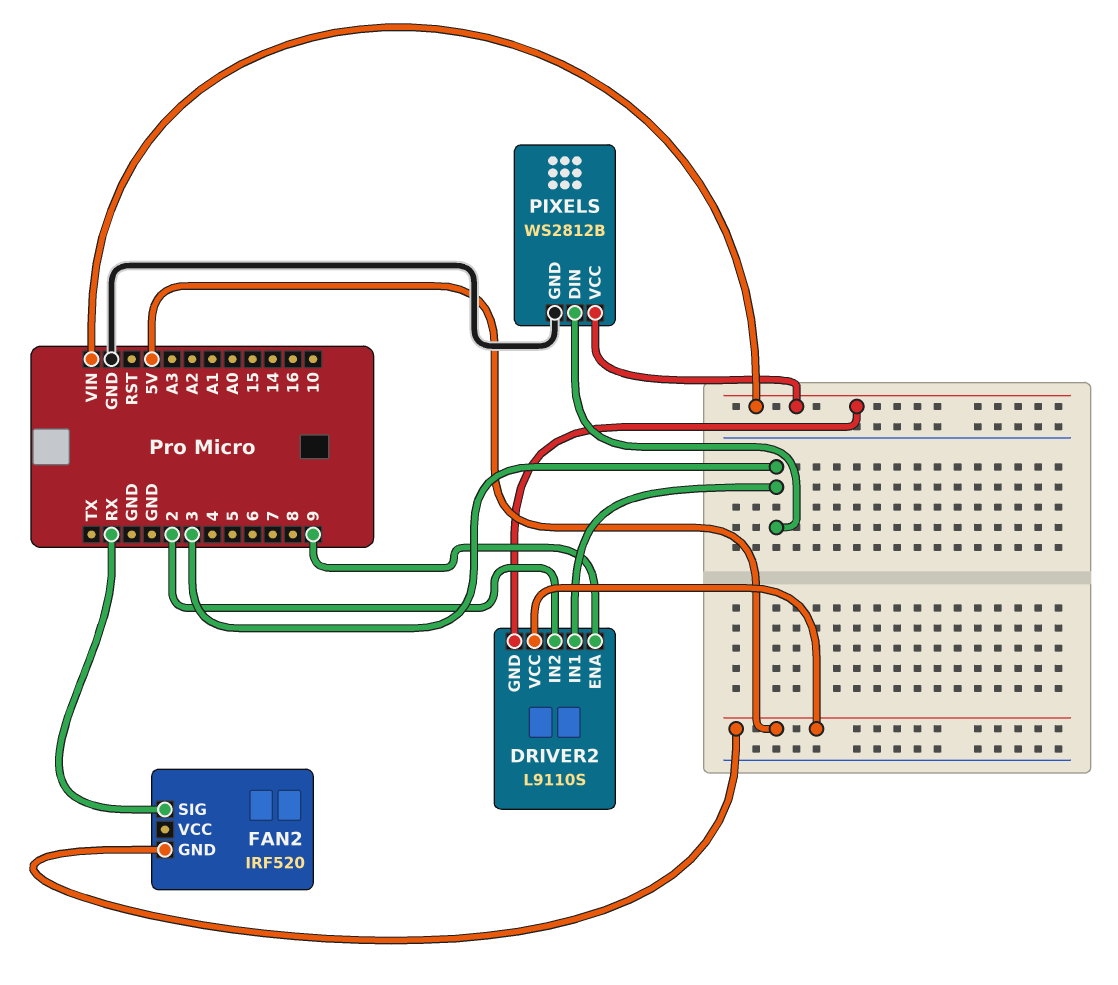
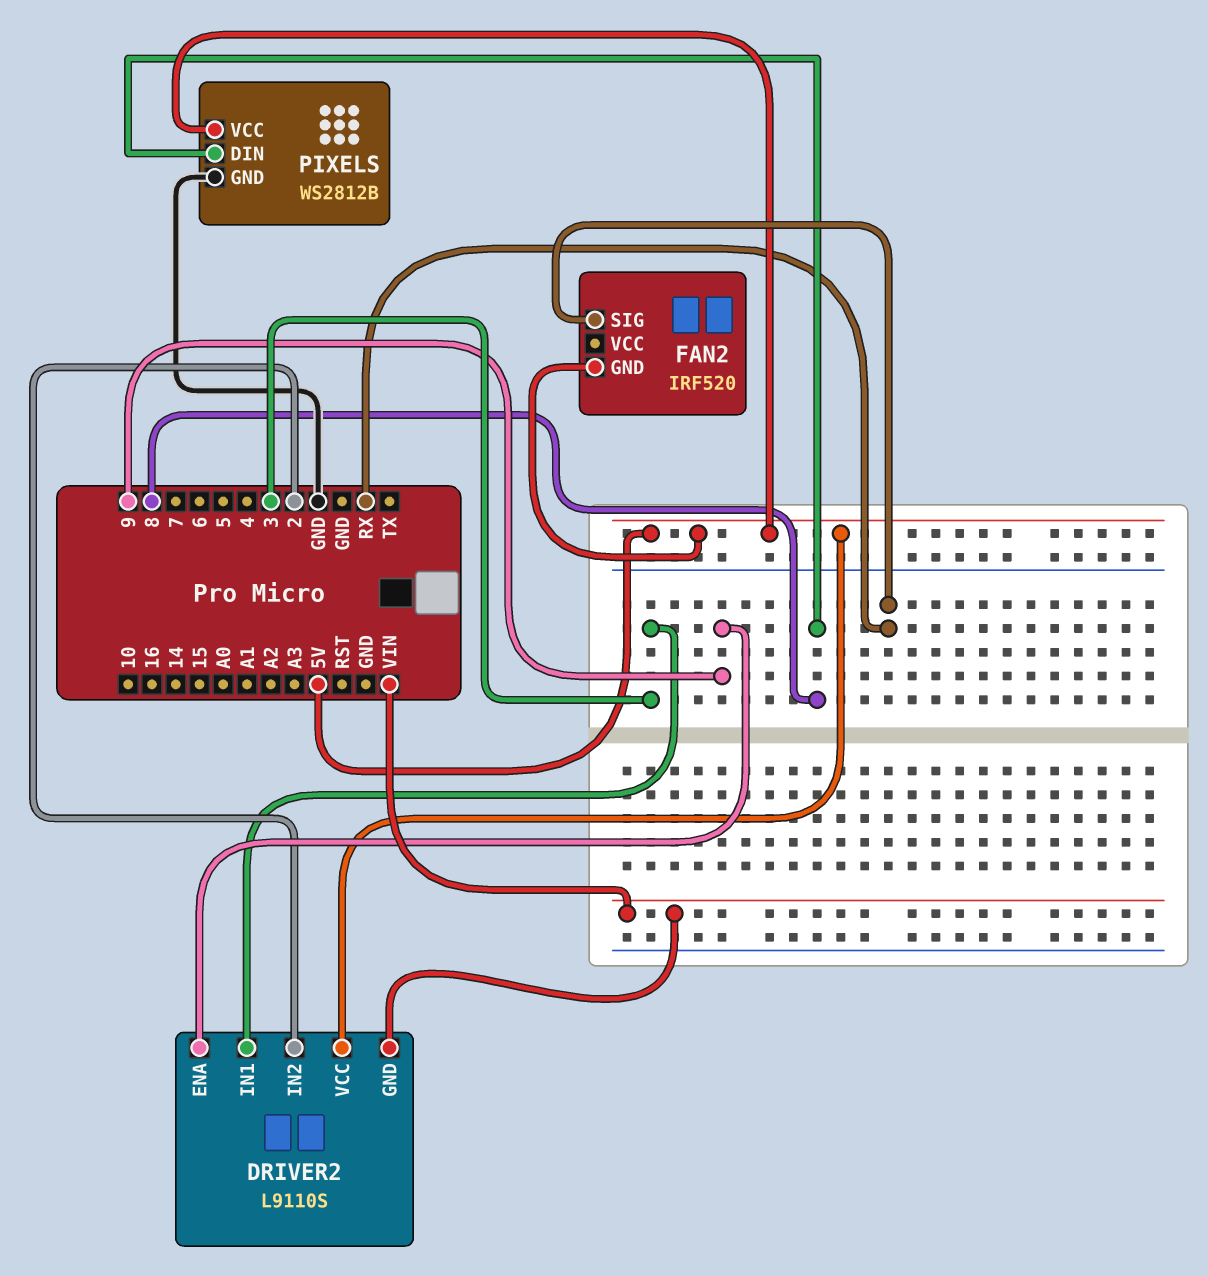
PIXELS pin DIN: 3 -> 8
PIXELS pin VCC: VIN -> 5V

